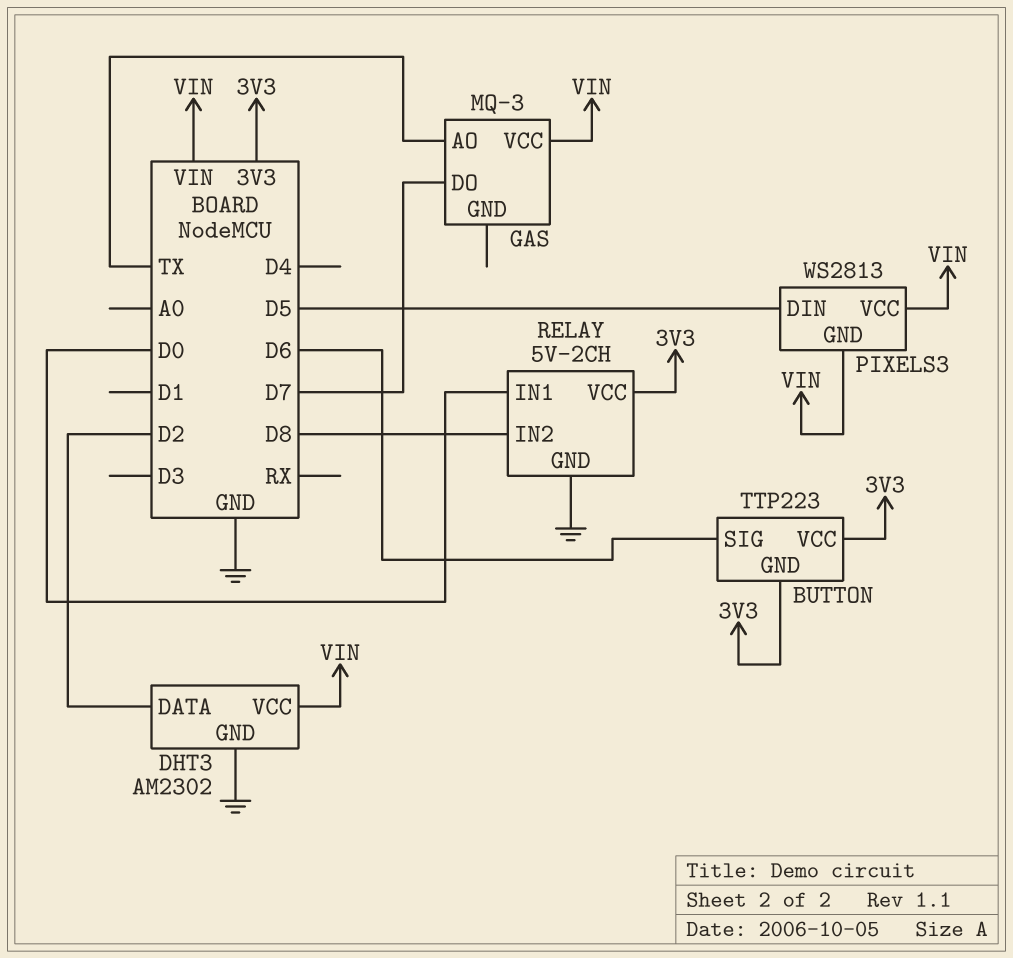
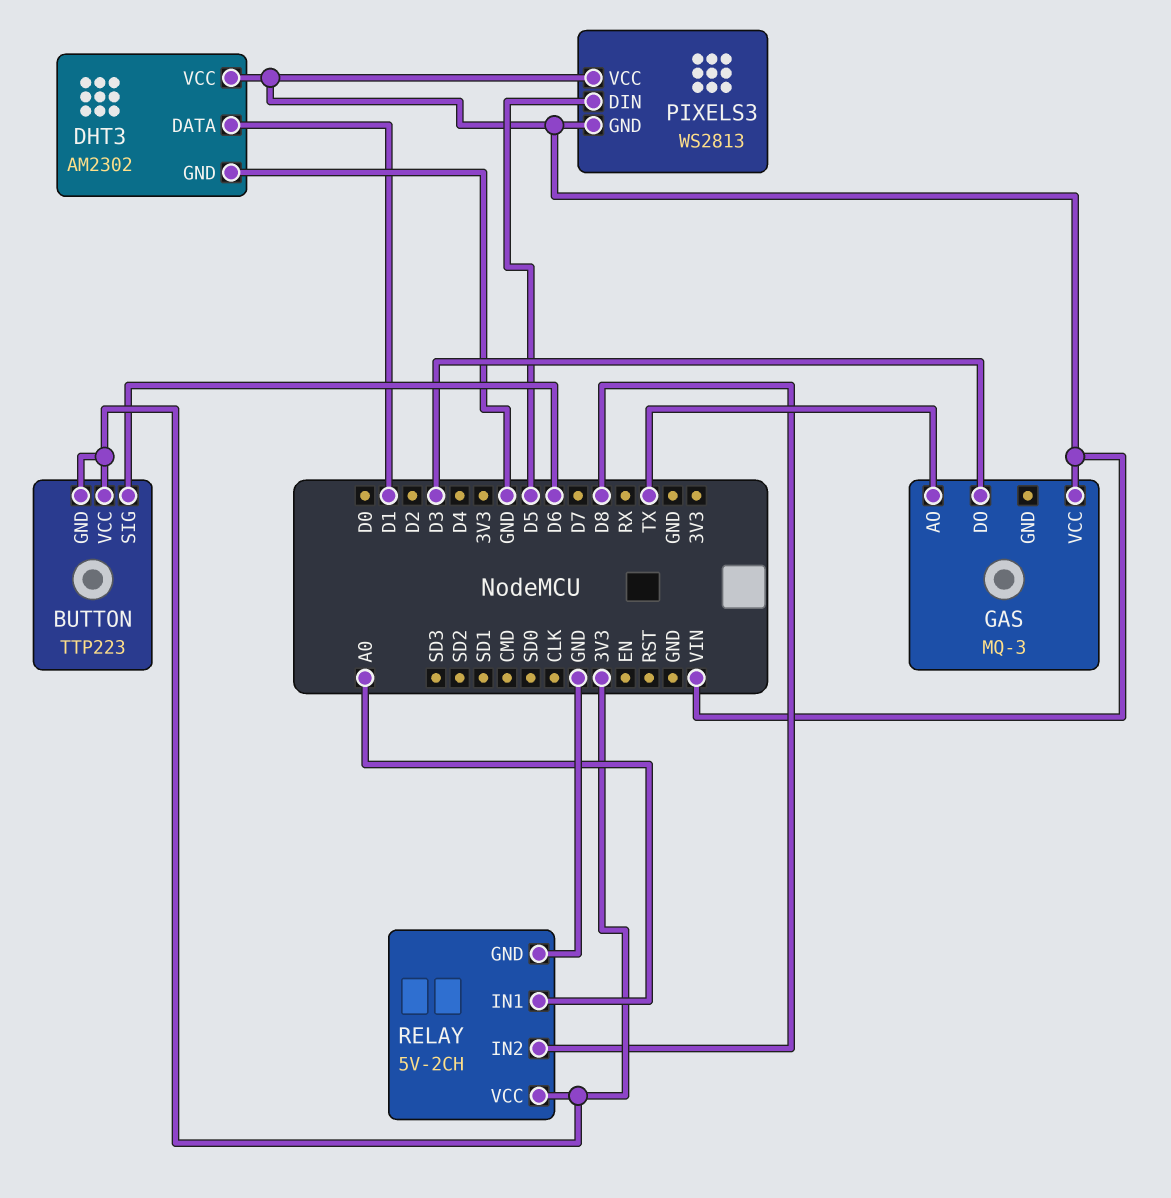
DHT3 pin DATA: D2 -> D1
GAS pin DO: D7 -> D3
RELAY pin IN1: D0 -> A0

